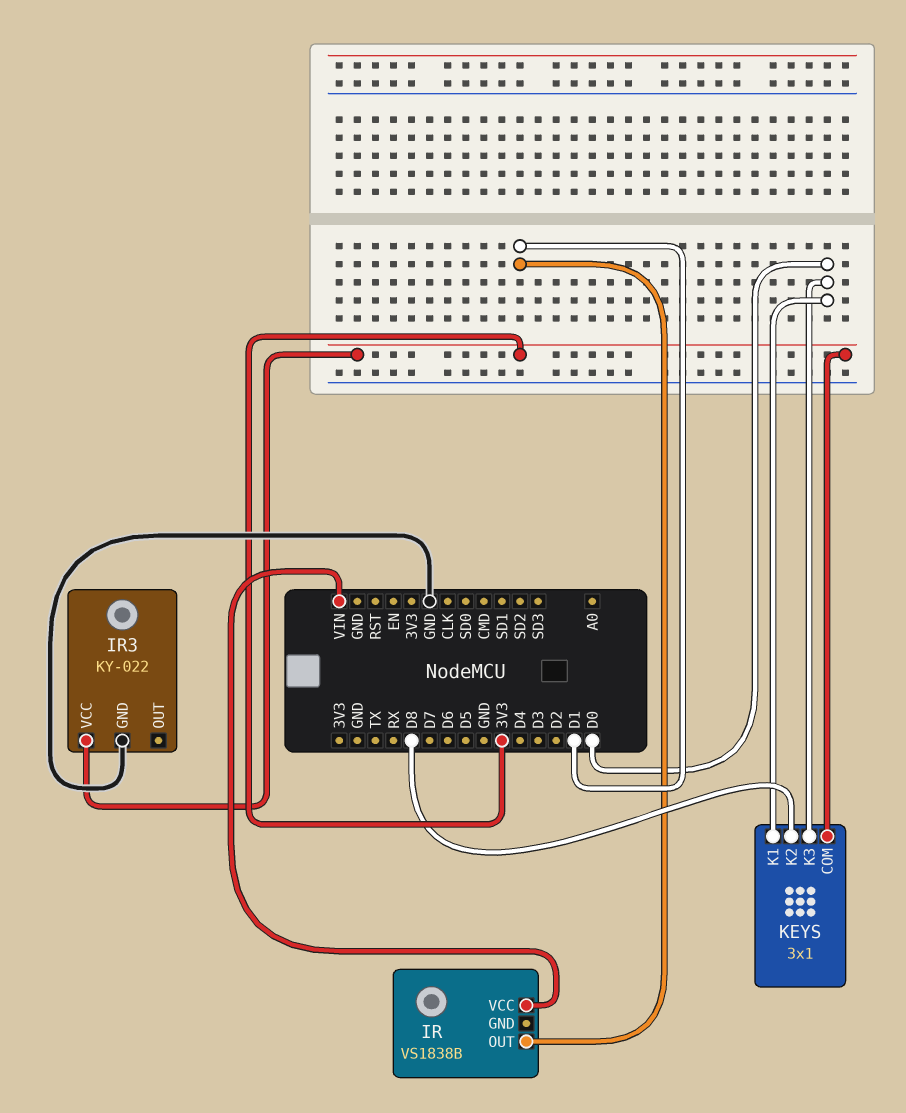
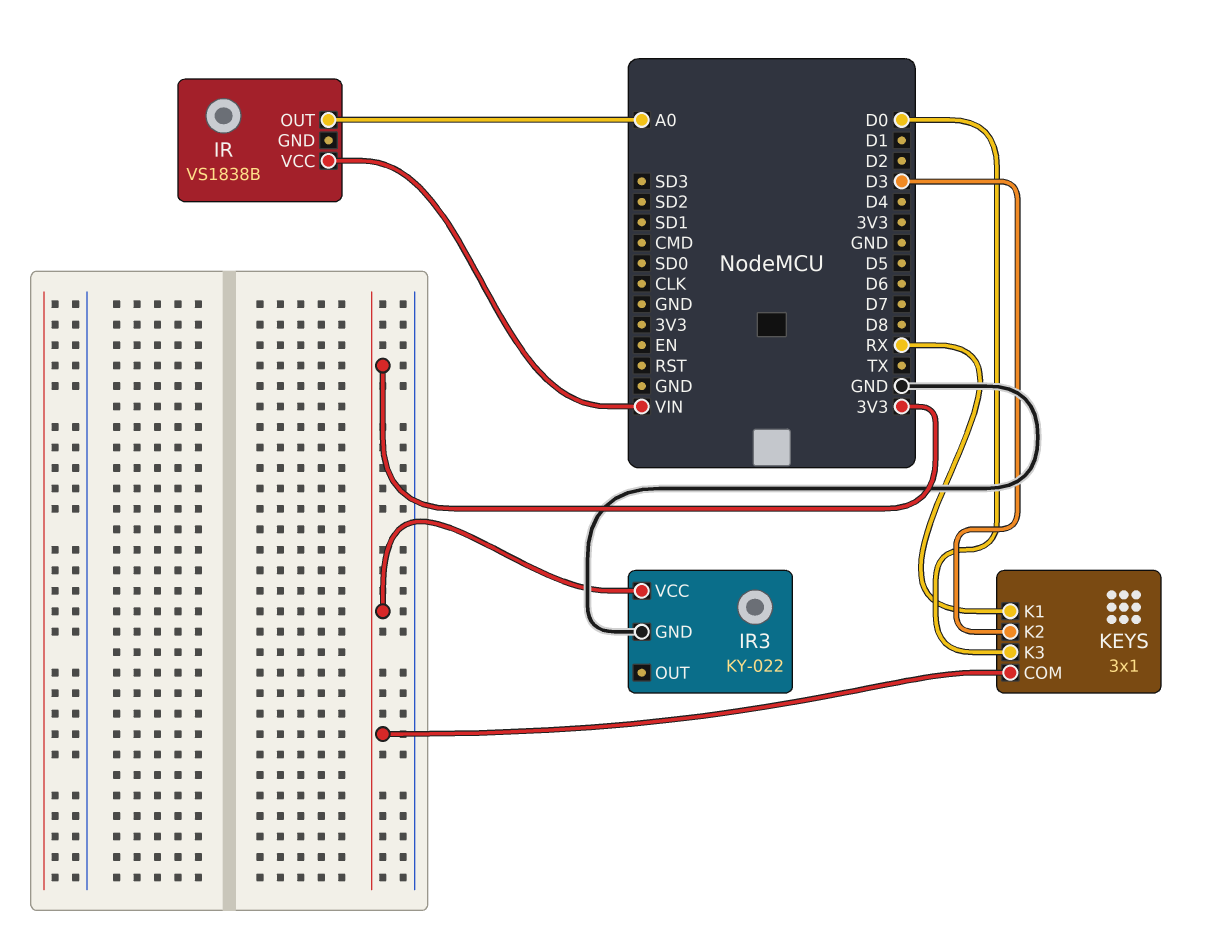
IR pin OUT: D1 -> A0
KEYS pin K1: D0 -> RX
KEYS pin K2: D8 -> D3

